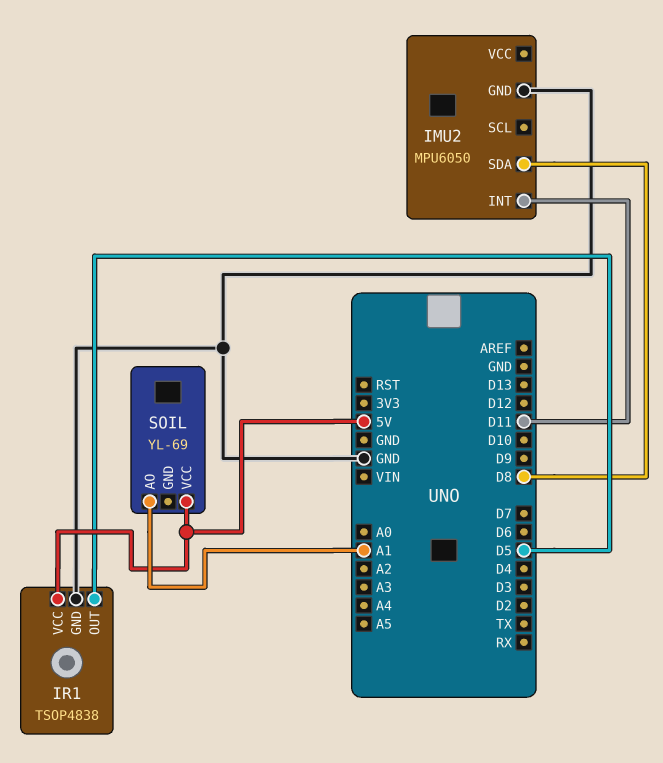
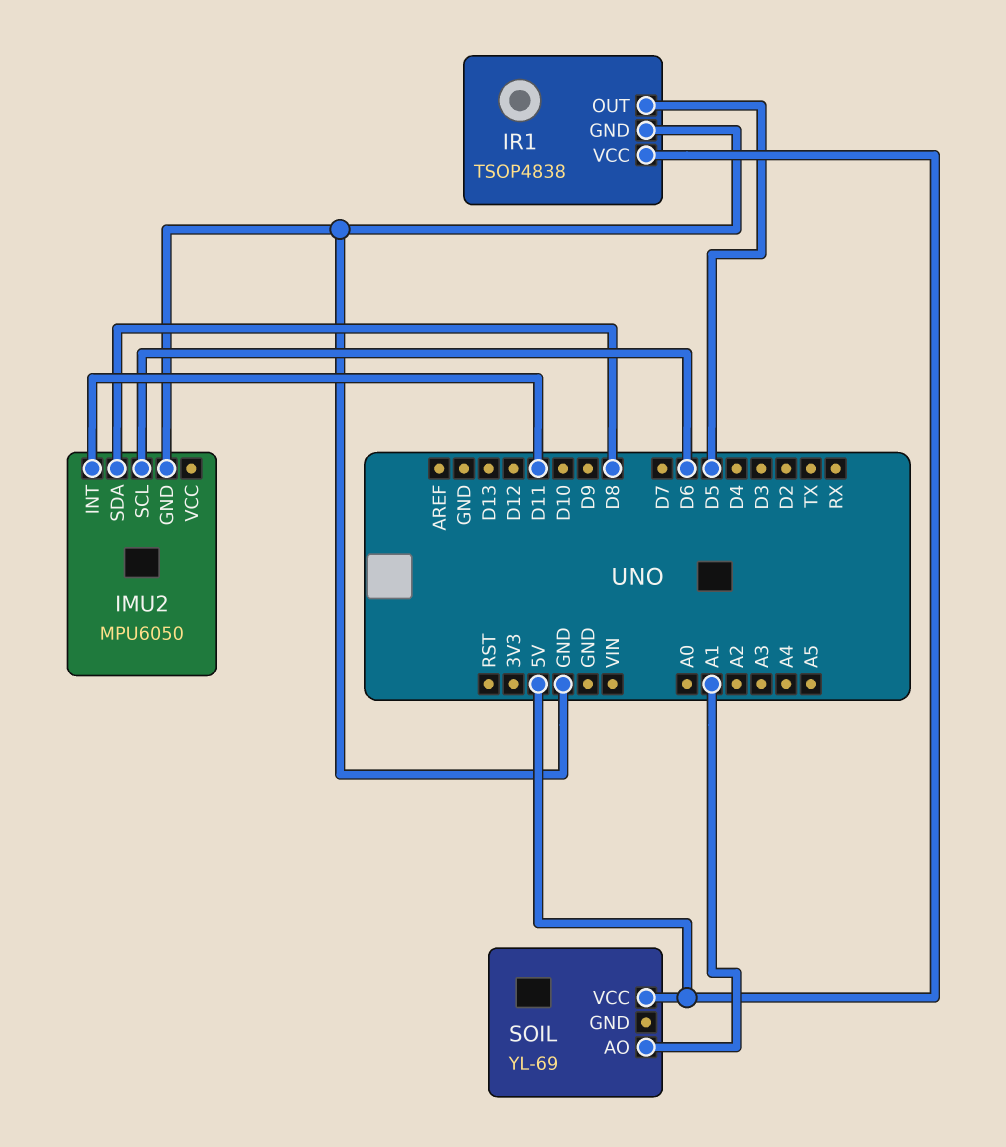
IMU2 pin SCL: none -> D6

